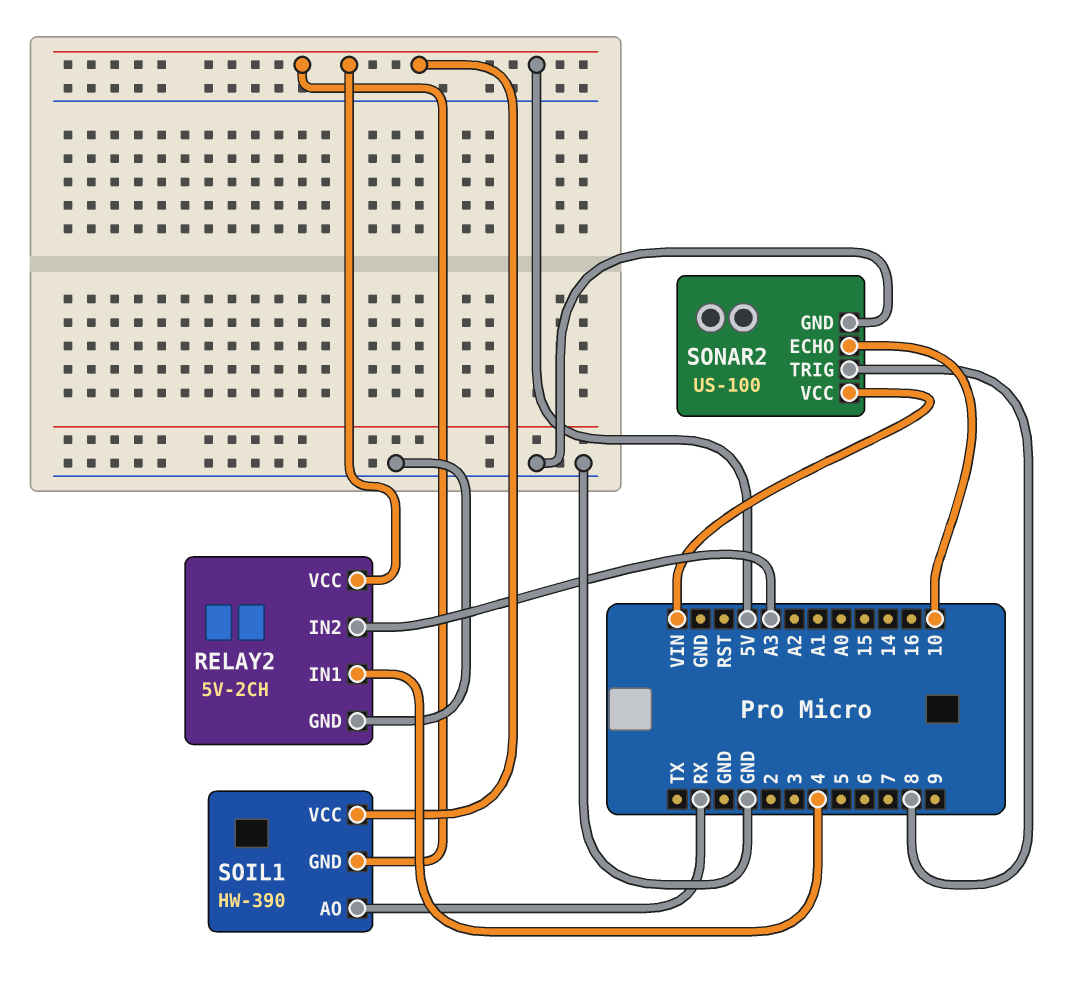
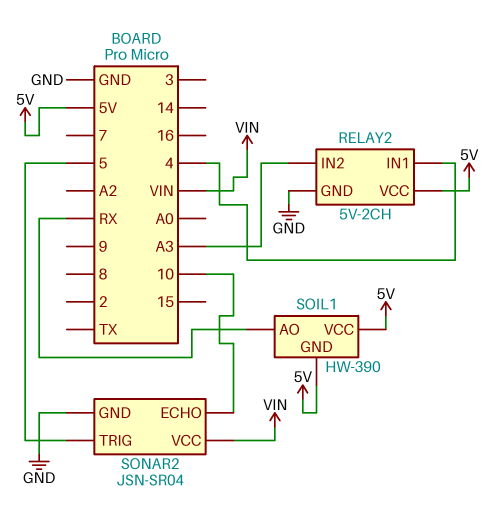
SONAR2: US-100 -> JSN-SR04
SONAR2 pin TRIG: 8 -> 5

